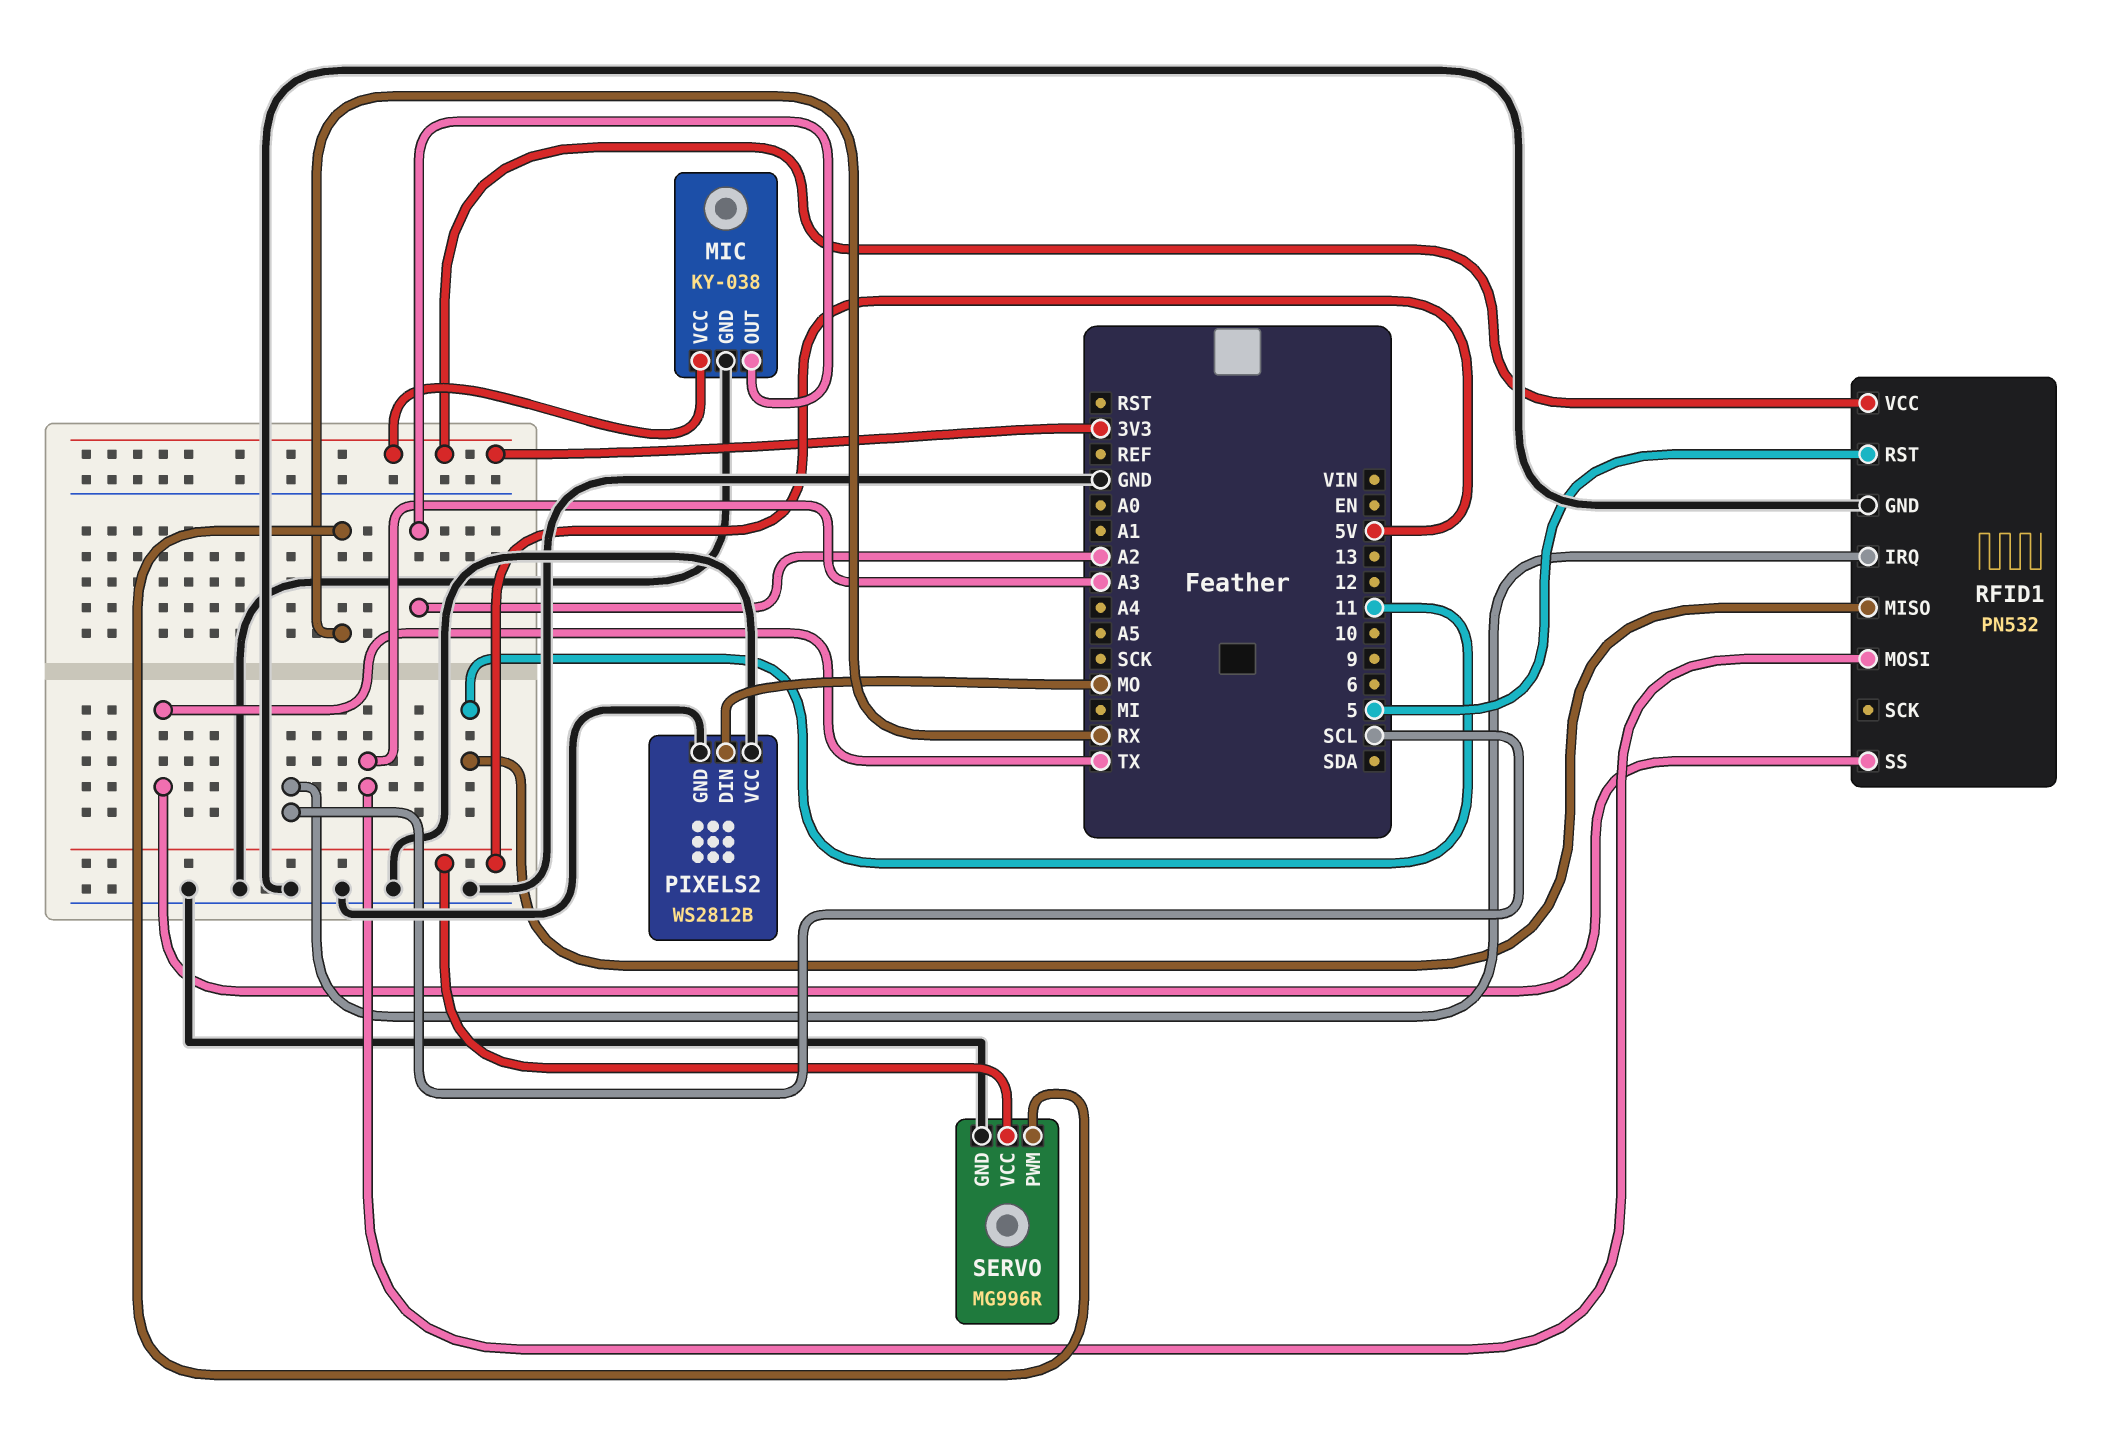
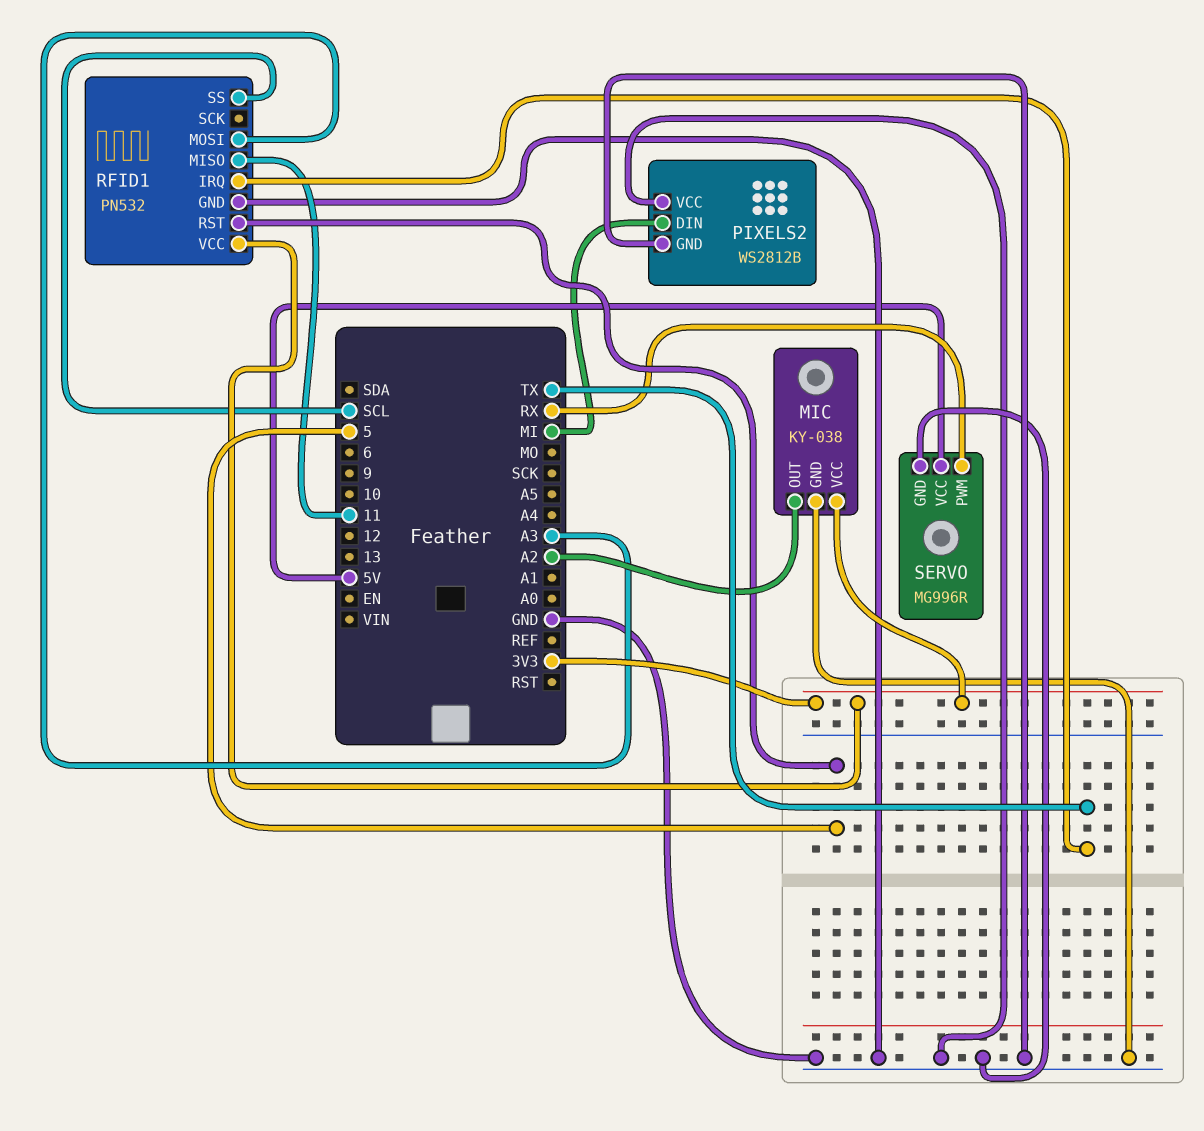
PIXELS2 pin DIN: MO -> MI
RFID1 pin IRQ: SCL -> TX
RFID1 pin SS: TX -> SCL

